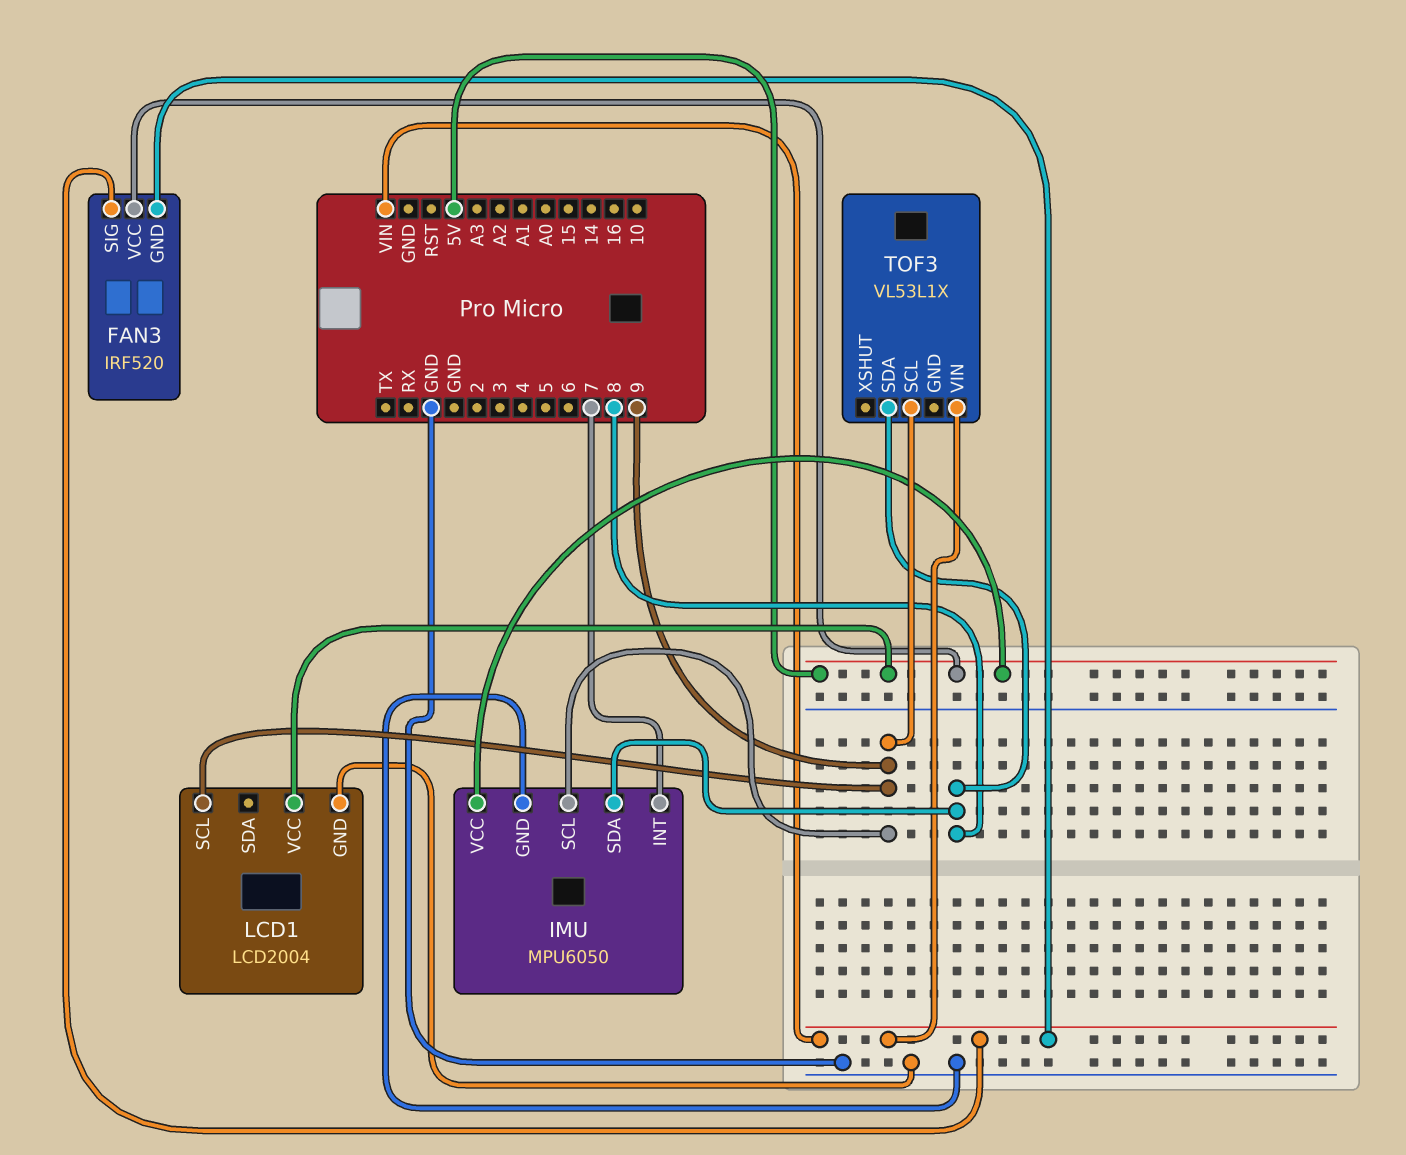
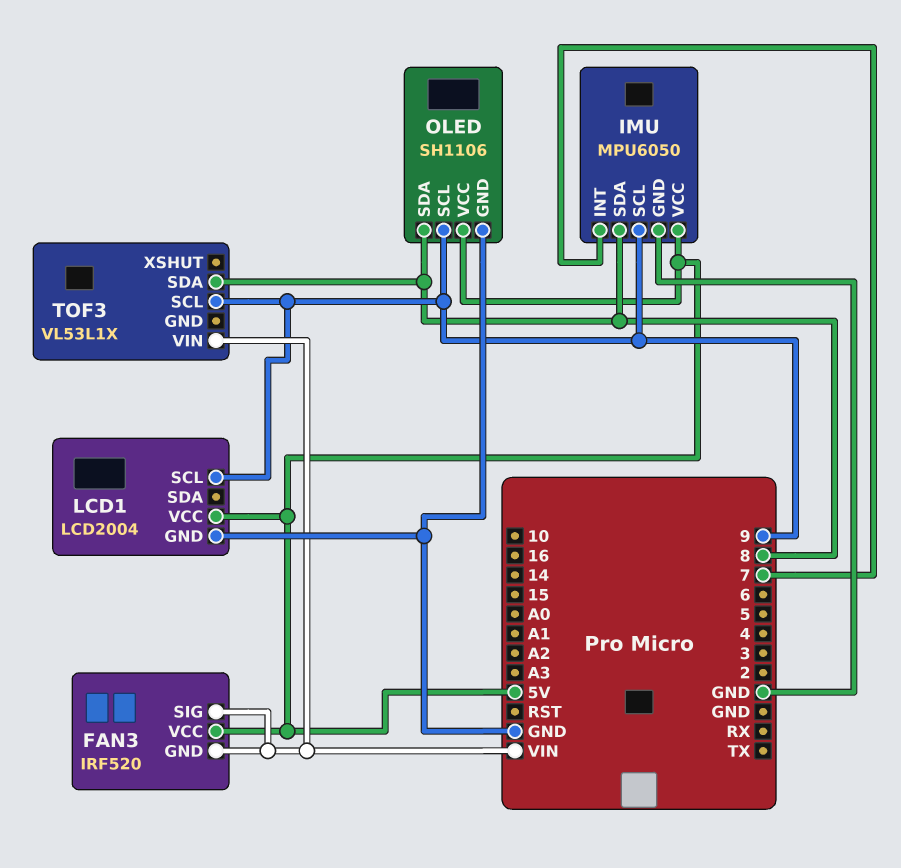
OLED: none -> SH1106
OLED pin GND: none -> GND
OLED pin SCL: none -> 9
OLED pin SDA: none -> 8
OLED pin VCC: none -> 5V

